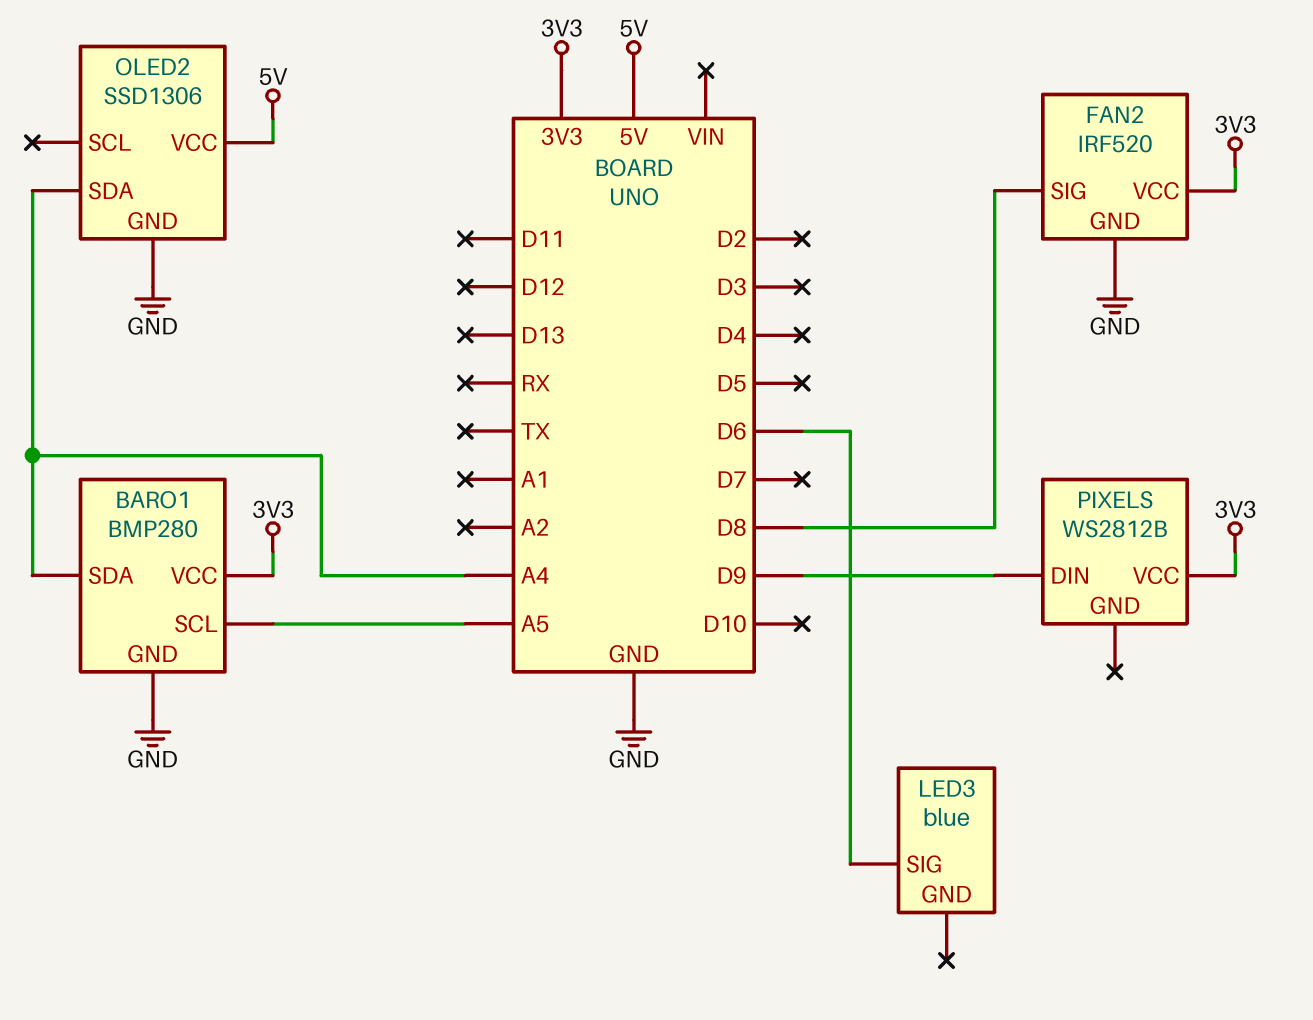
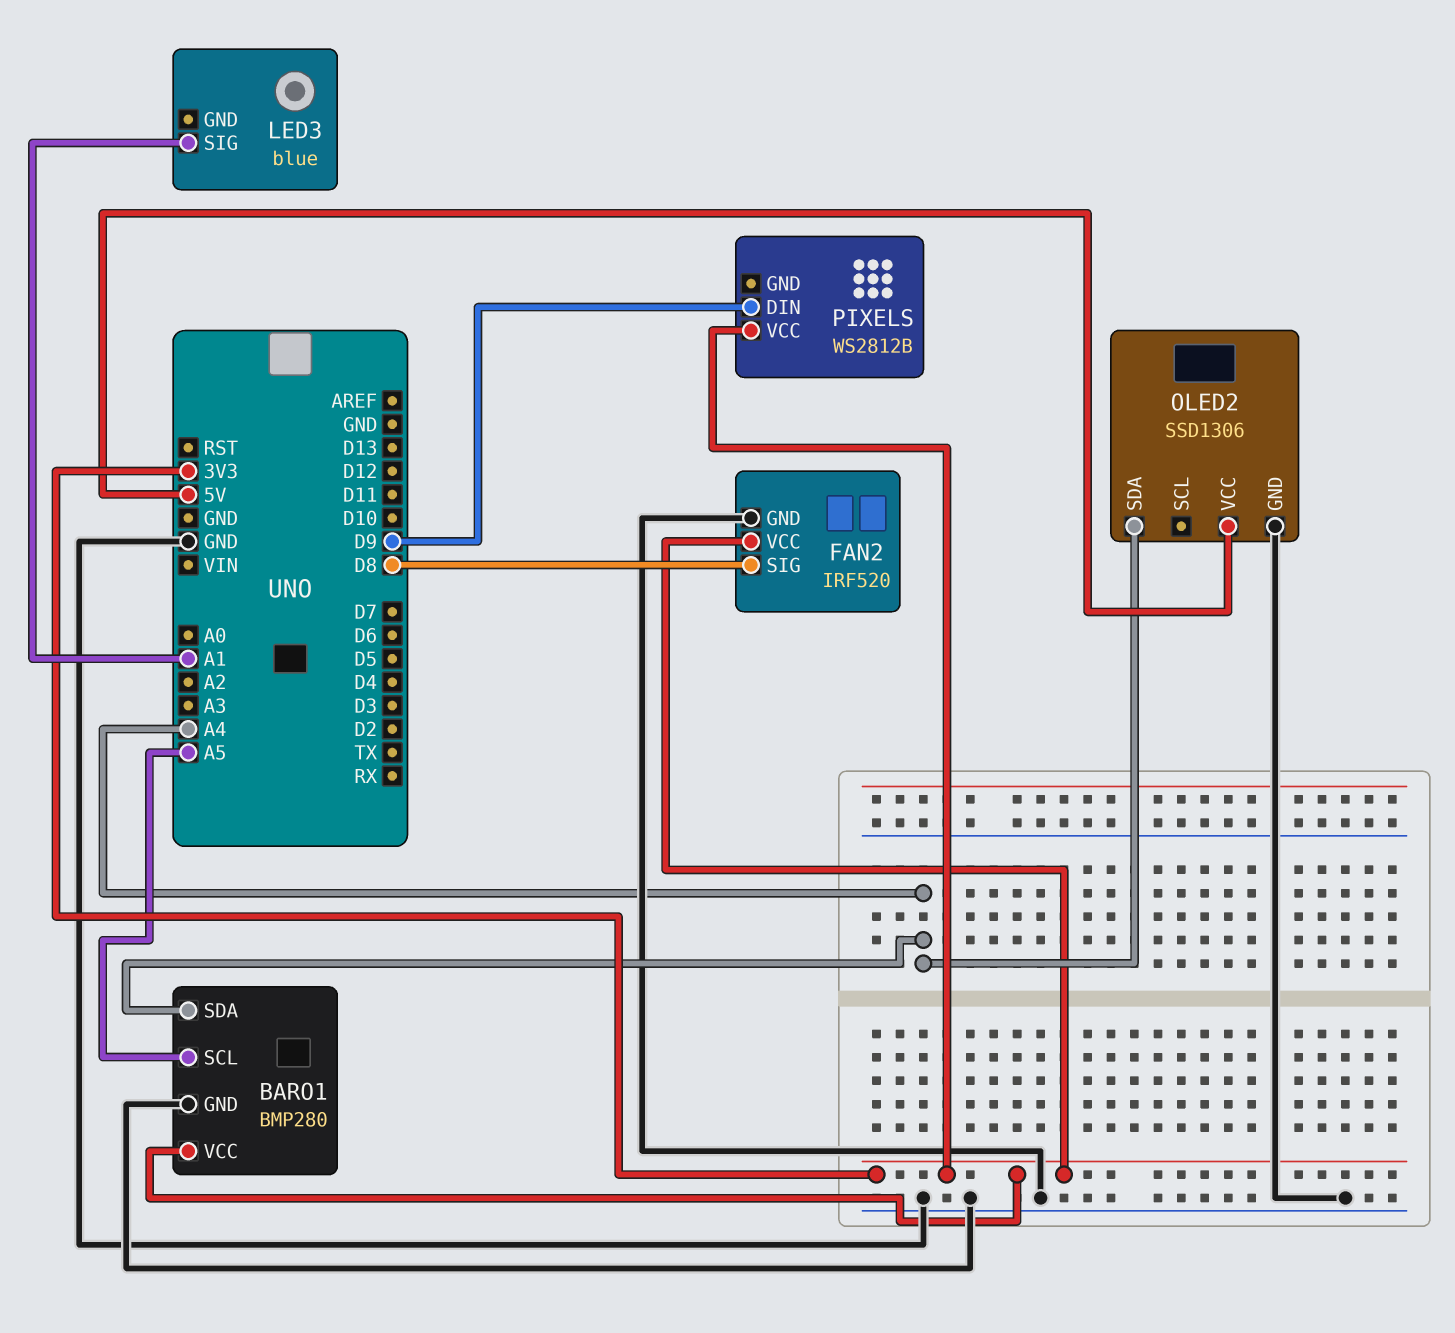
LED3 pin SIG: D6 -> A1

